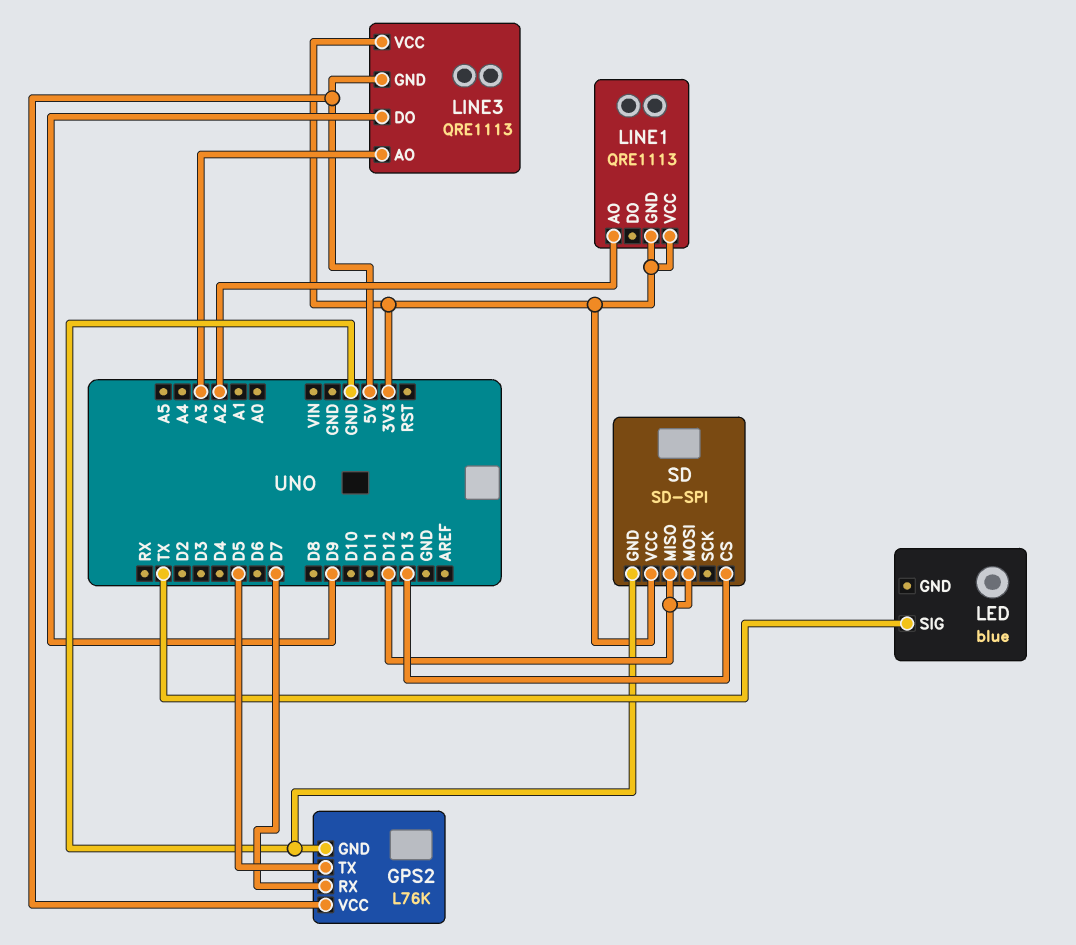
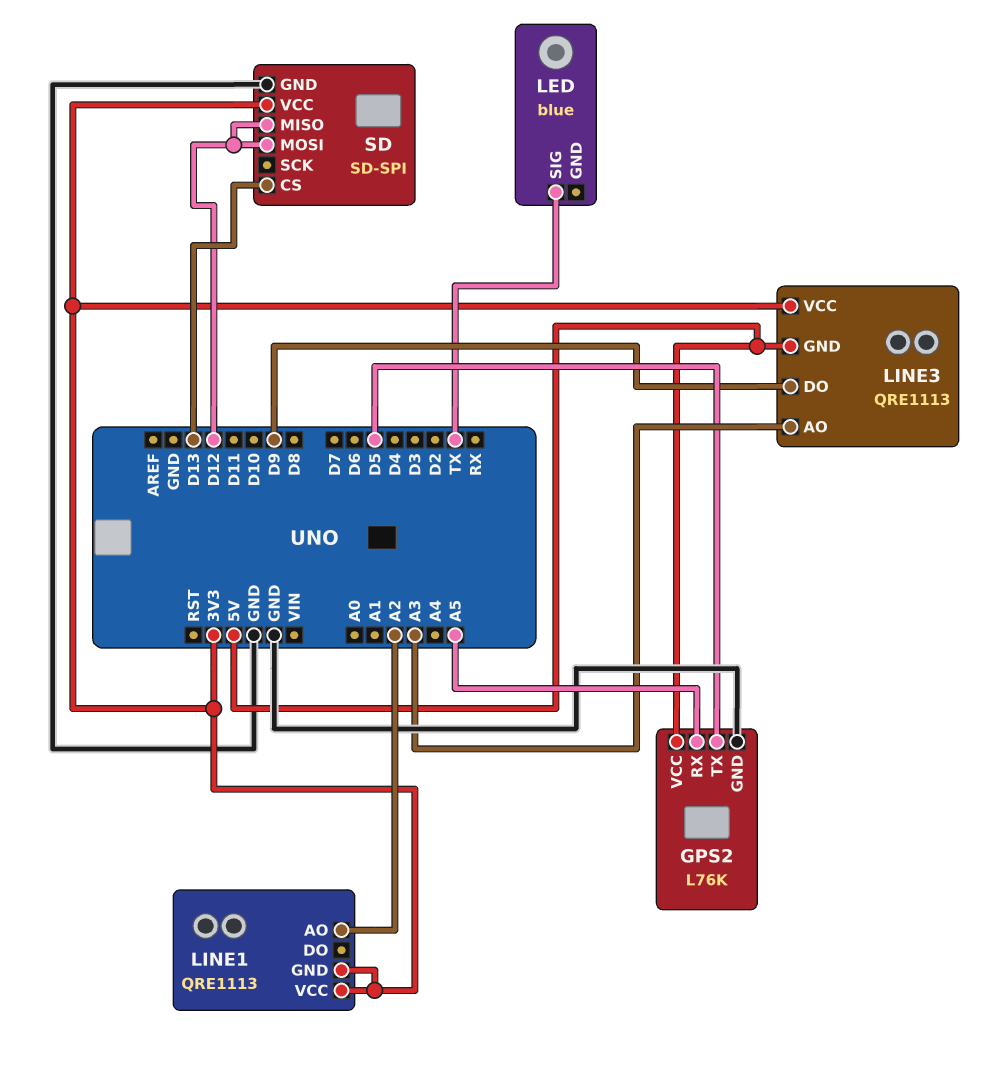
GPS2 pin RX: D7 -> A5

